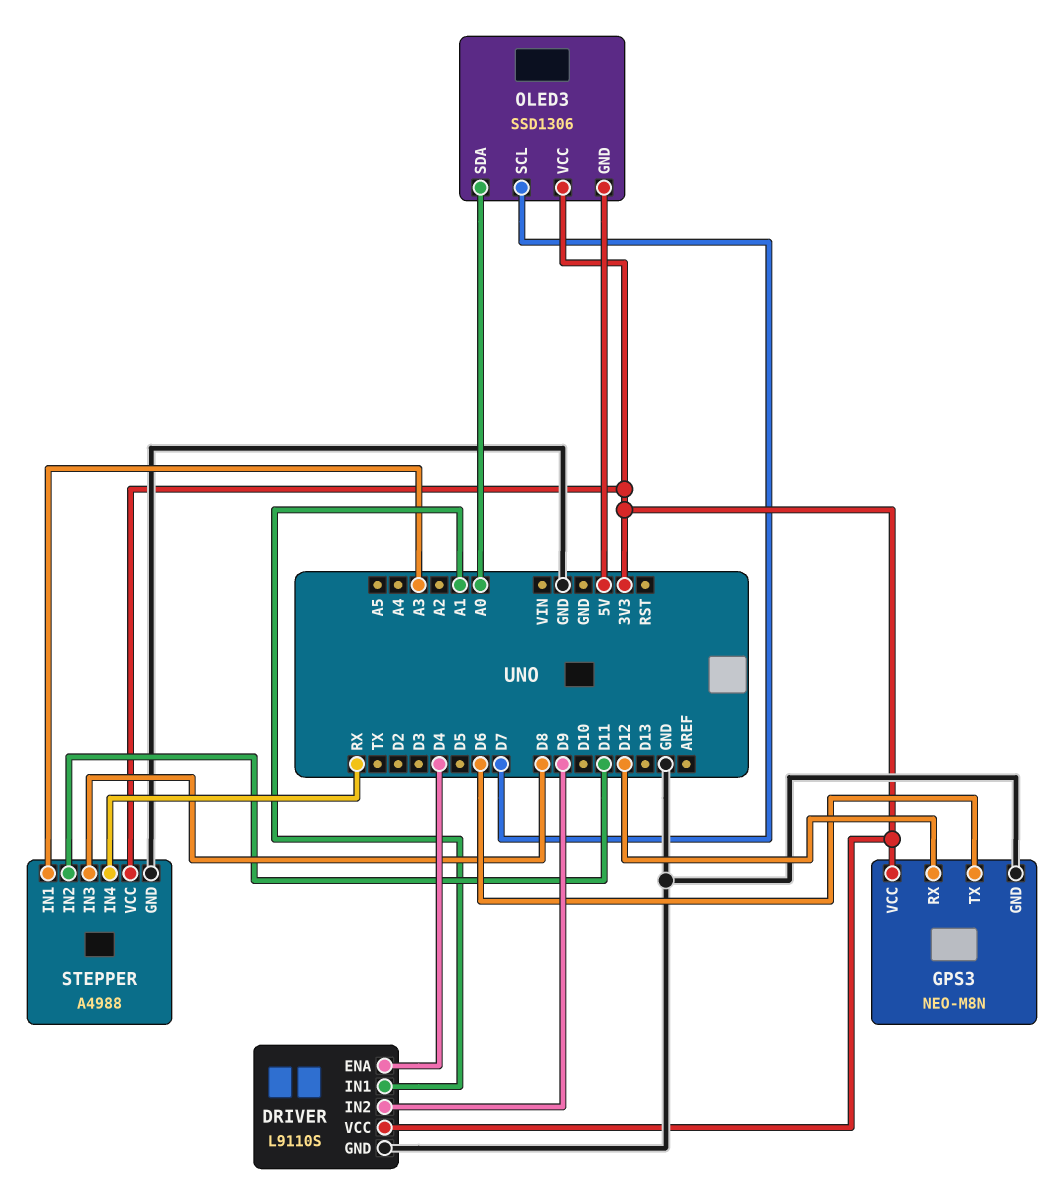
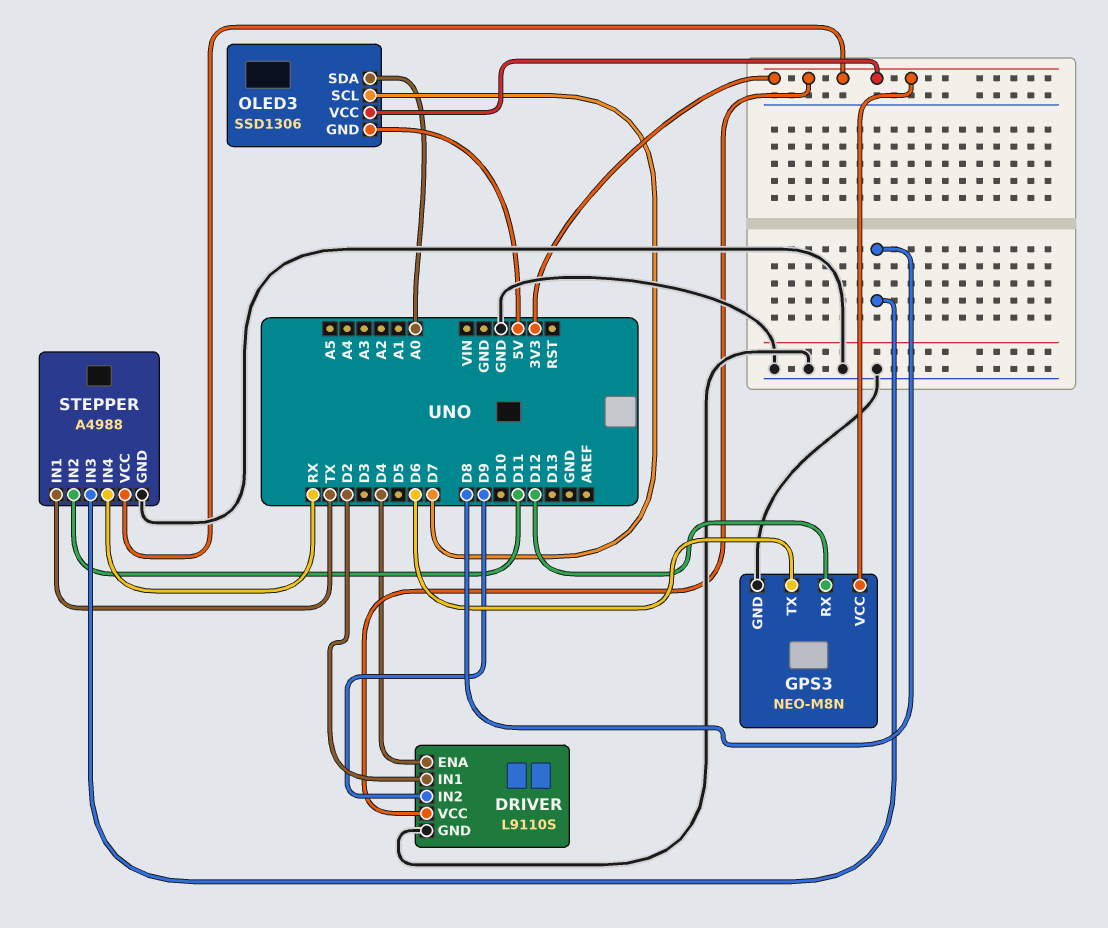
DRIVER pin IN1: A1 -> D2
STEPPER pin IN1: A3 -> TX

